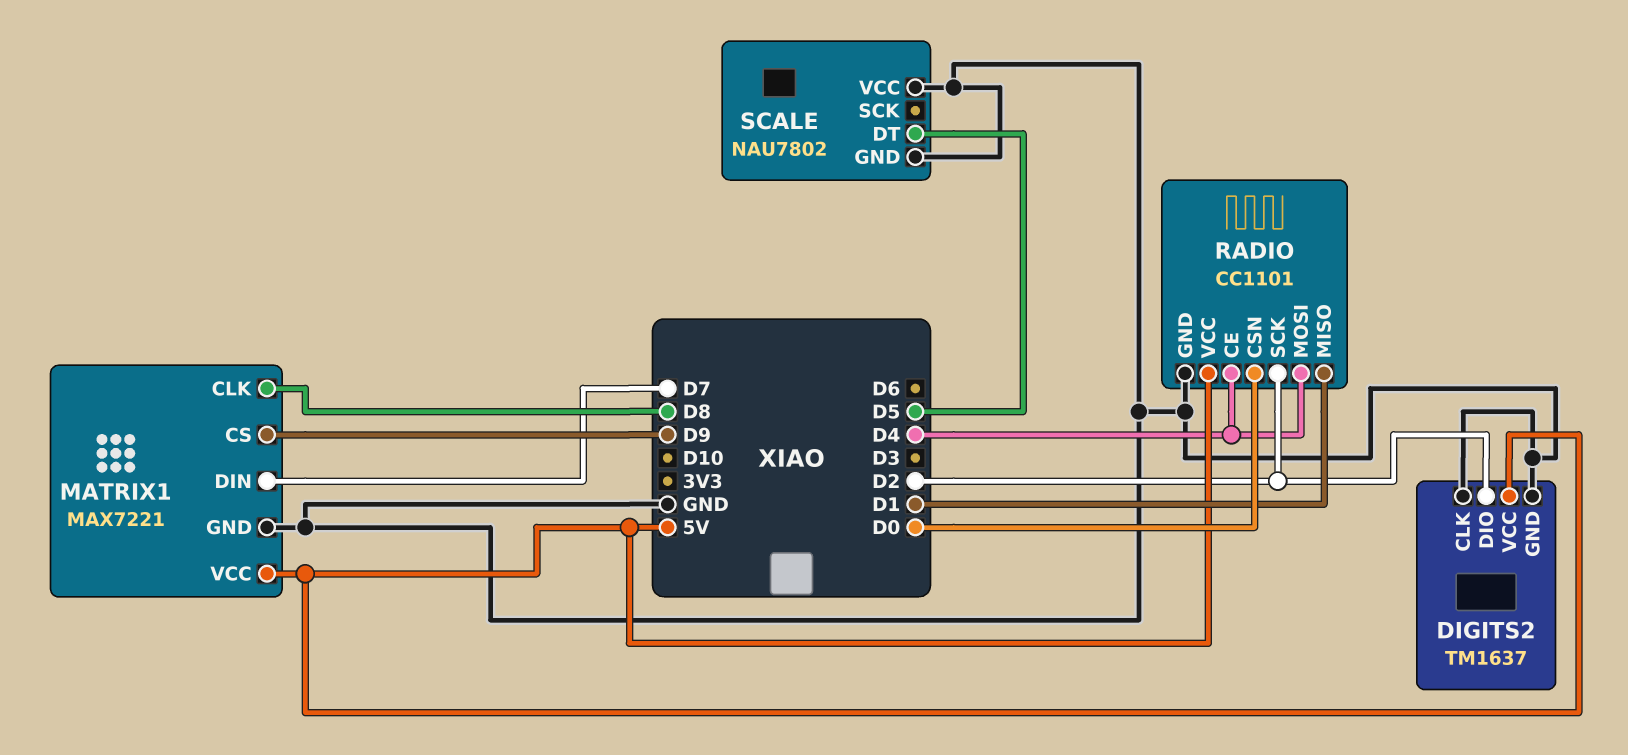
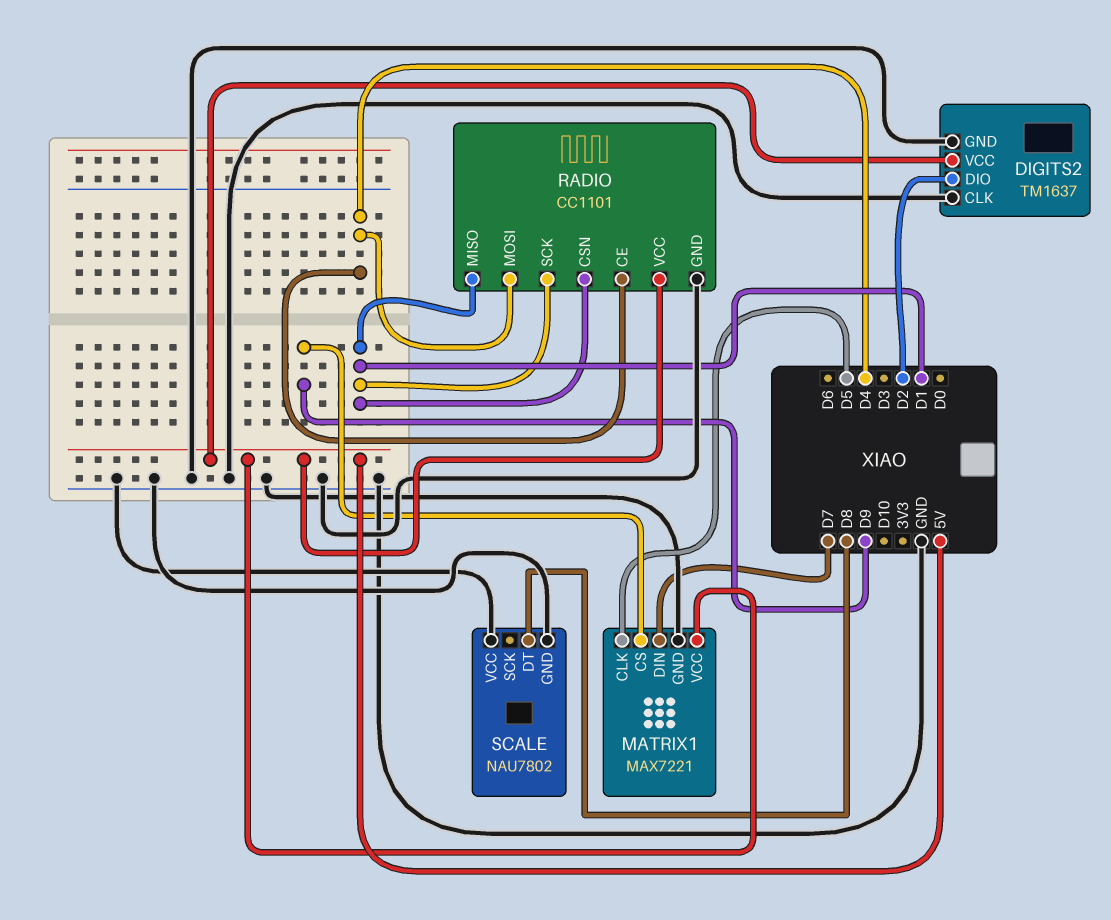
MATRIX1 pin CLK: D8 -> D5
RADIO pin CSN: D0 -> D1
RADIO pin SCK: D2 -> D1
SCALE pin DT: D5 -> D8

